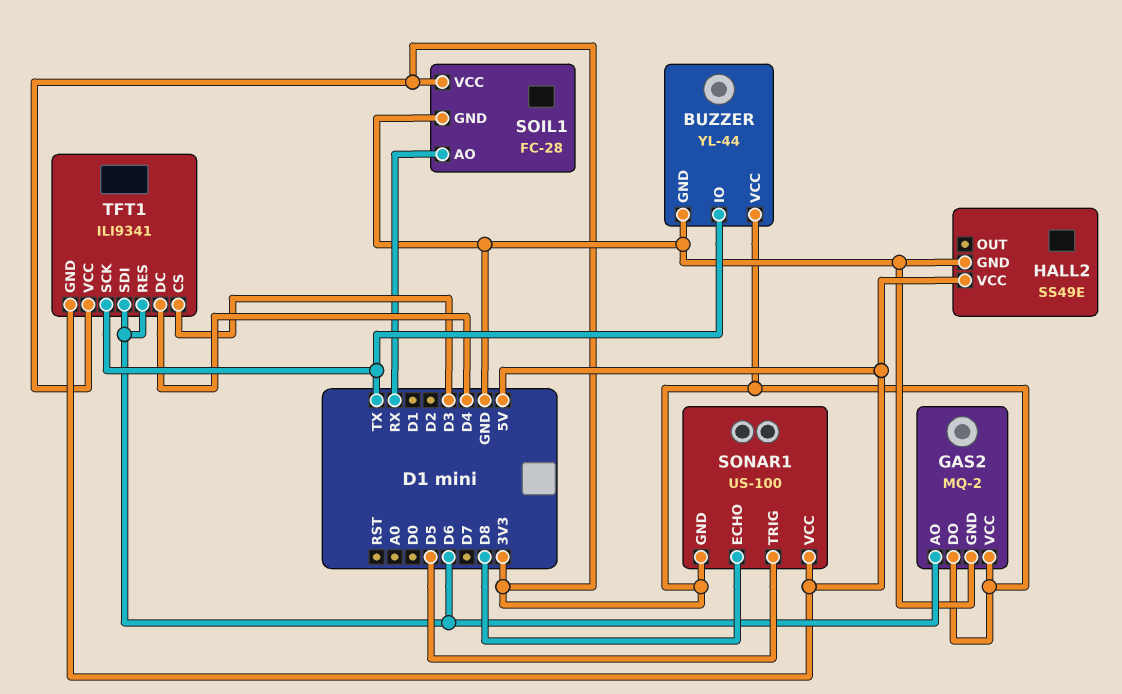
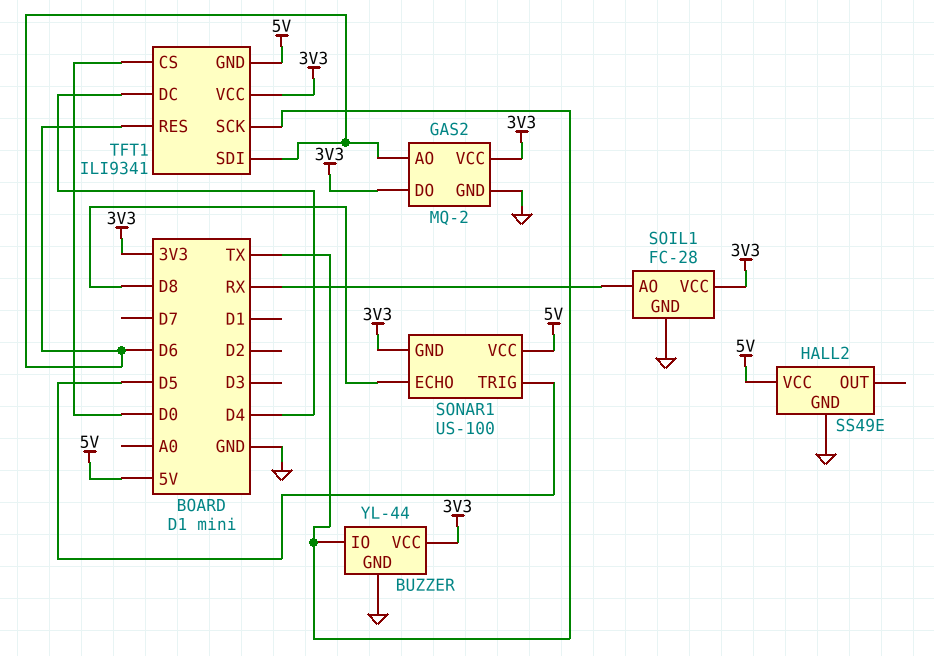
TFT1 pin CS: D3 -> D0

